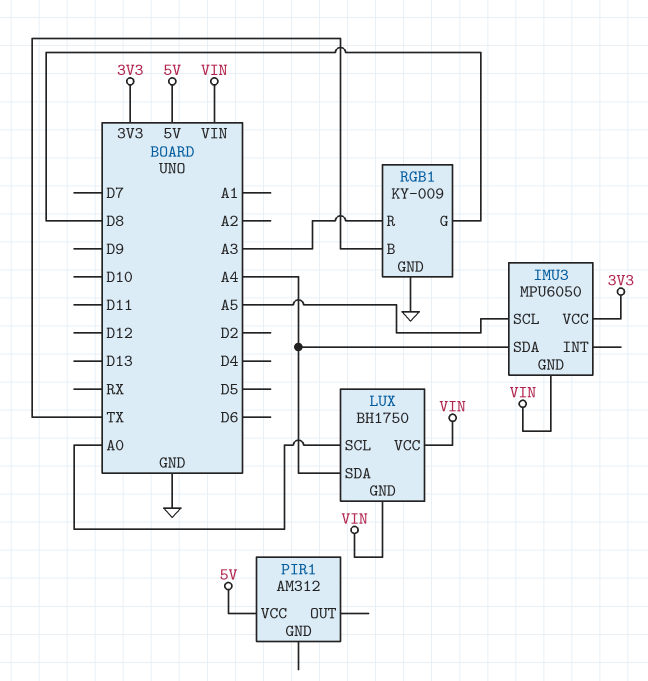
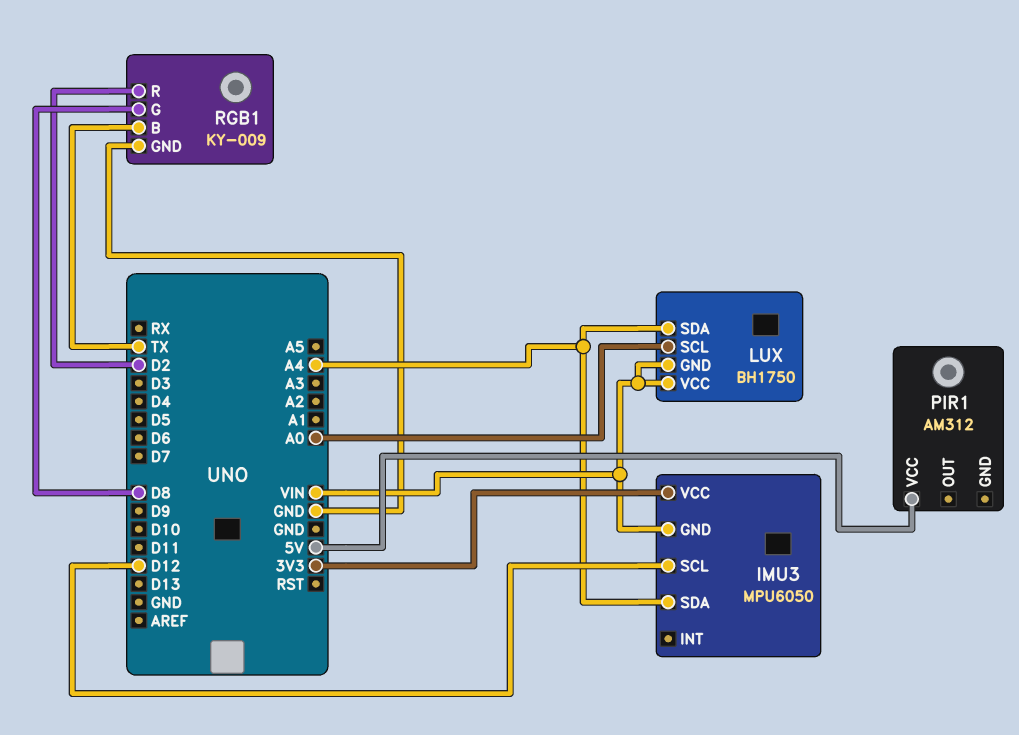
IMU3 pin SCL: A5 -> D12
RGB1 pin R: A3 -> D2

